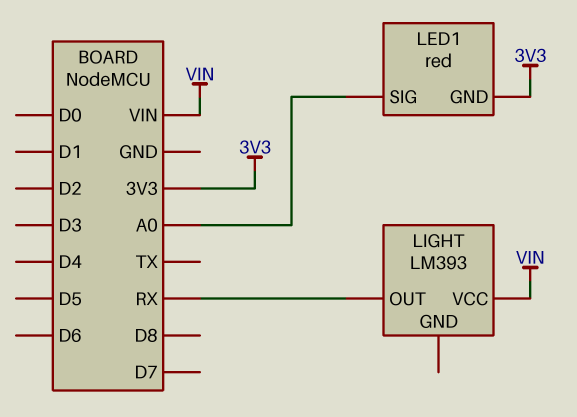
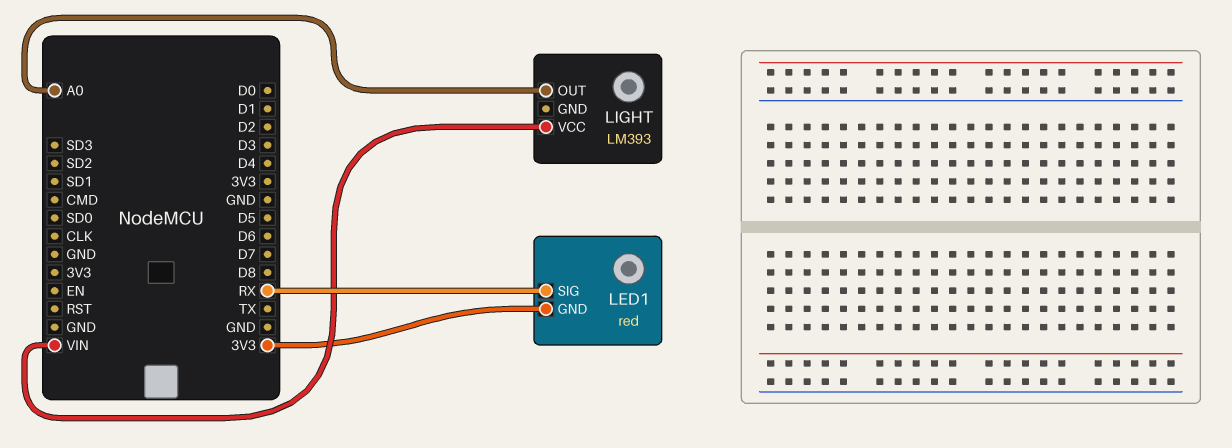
LED1 pin SIG: A0 -> RX
LIGHT pin OUT: RX -> A0

